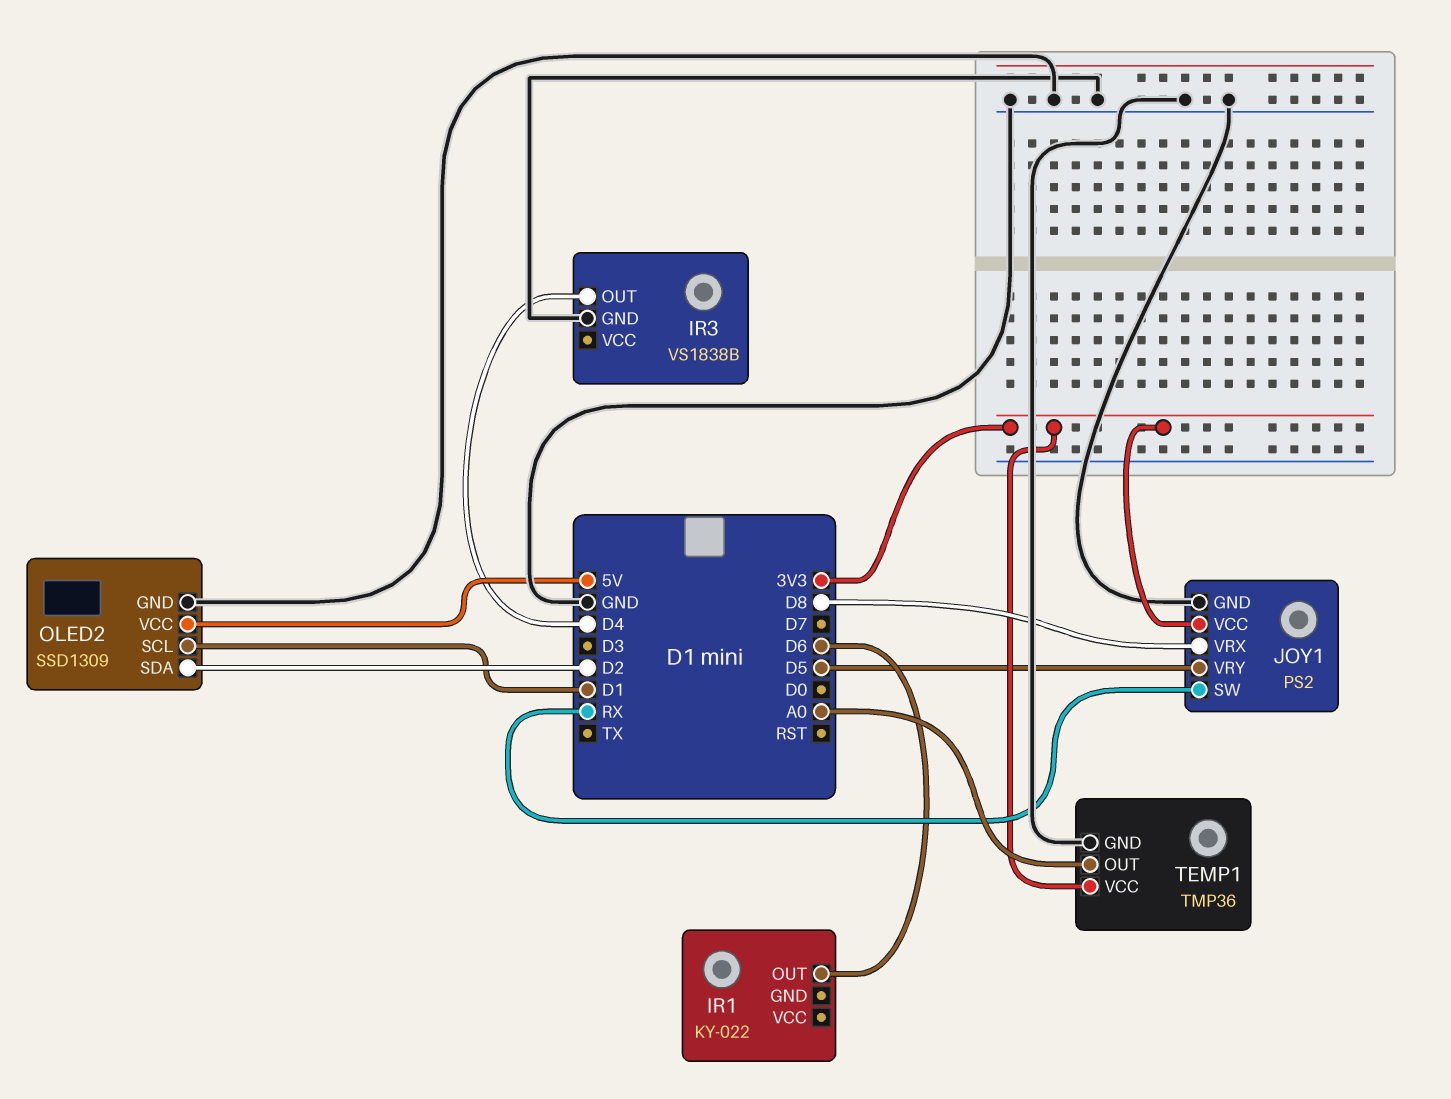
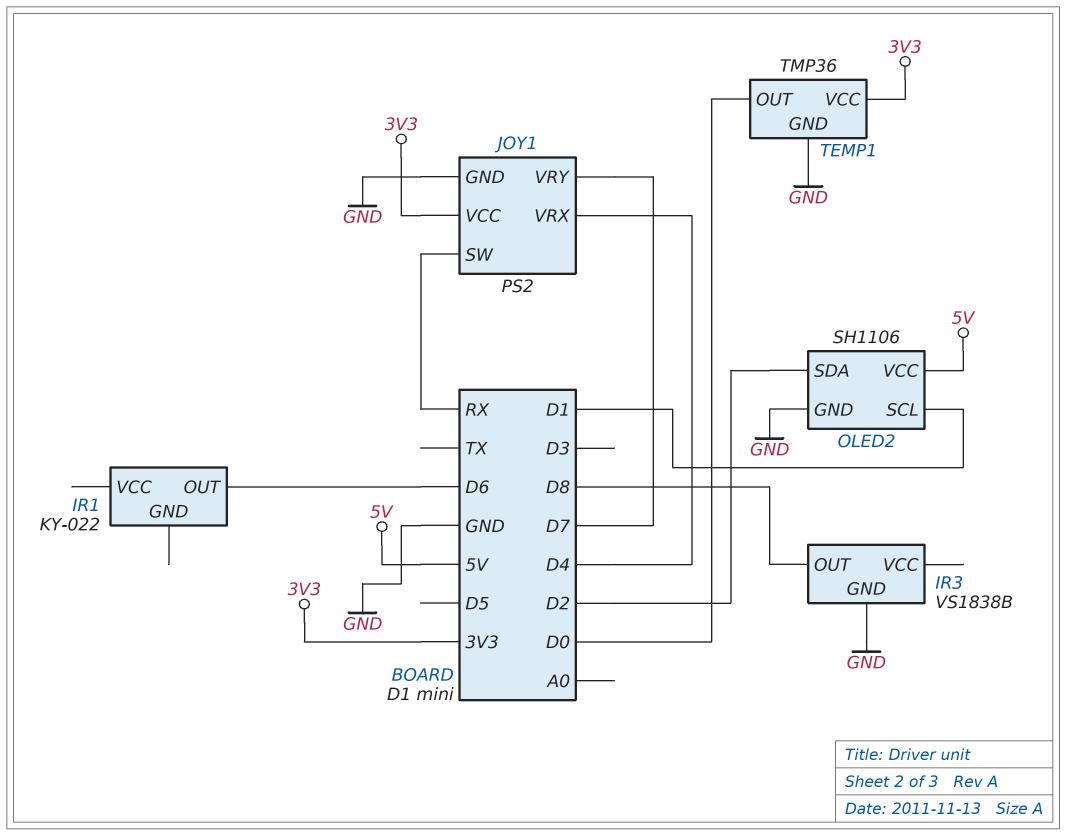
IR3 pin OUT: D4 -> D8
JOY1 pin VRX: D8 -> D4
JOY1 pin VRY: D5 -> D7
OLED2: SSD1309 -> SH1106
TEMP1 pin OUT: A0 -> D0

